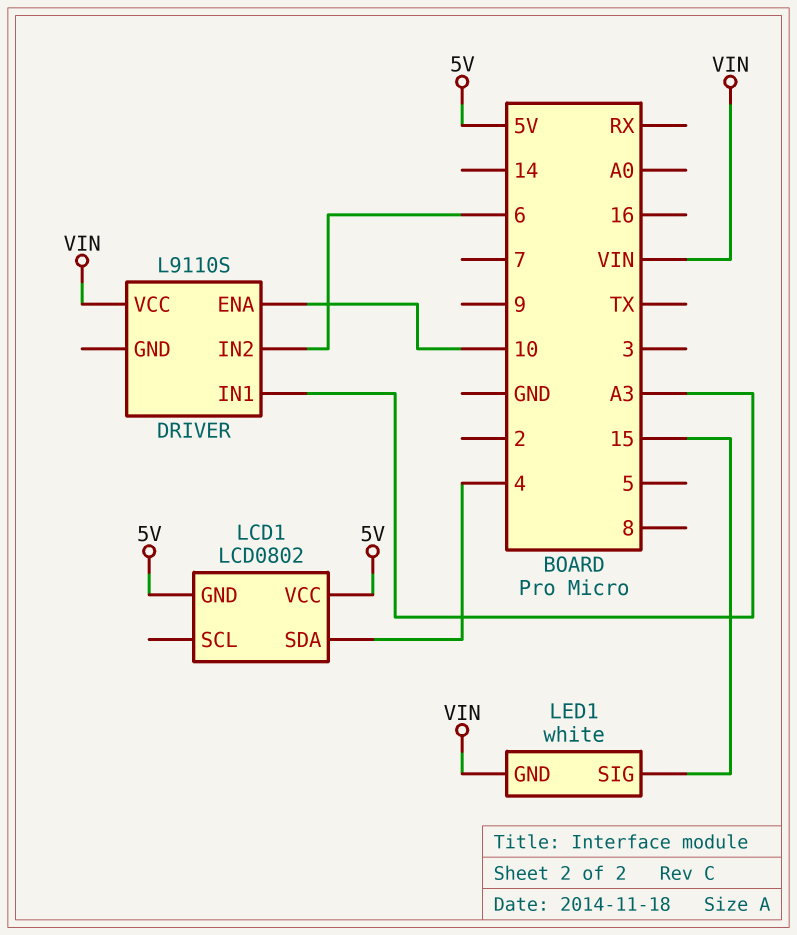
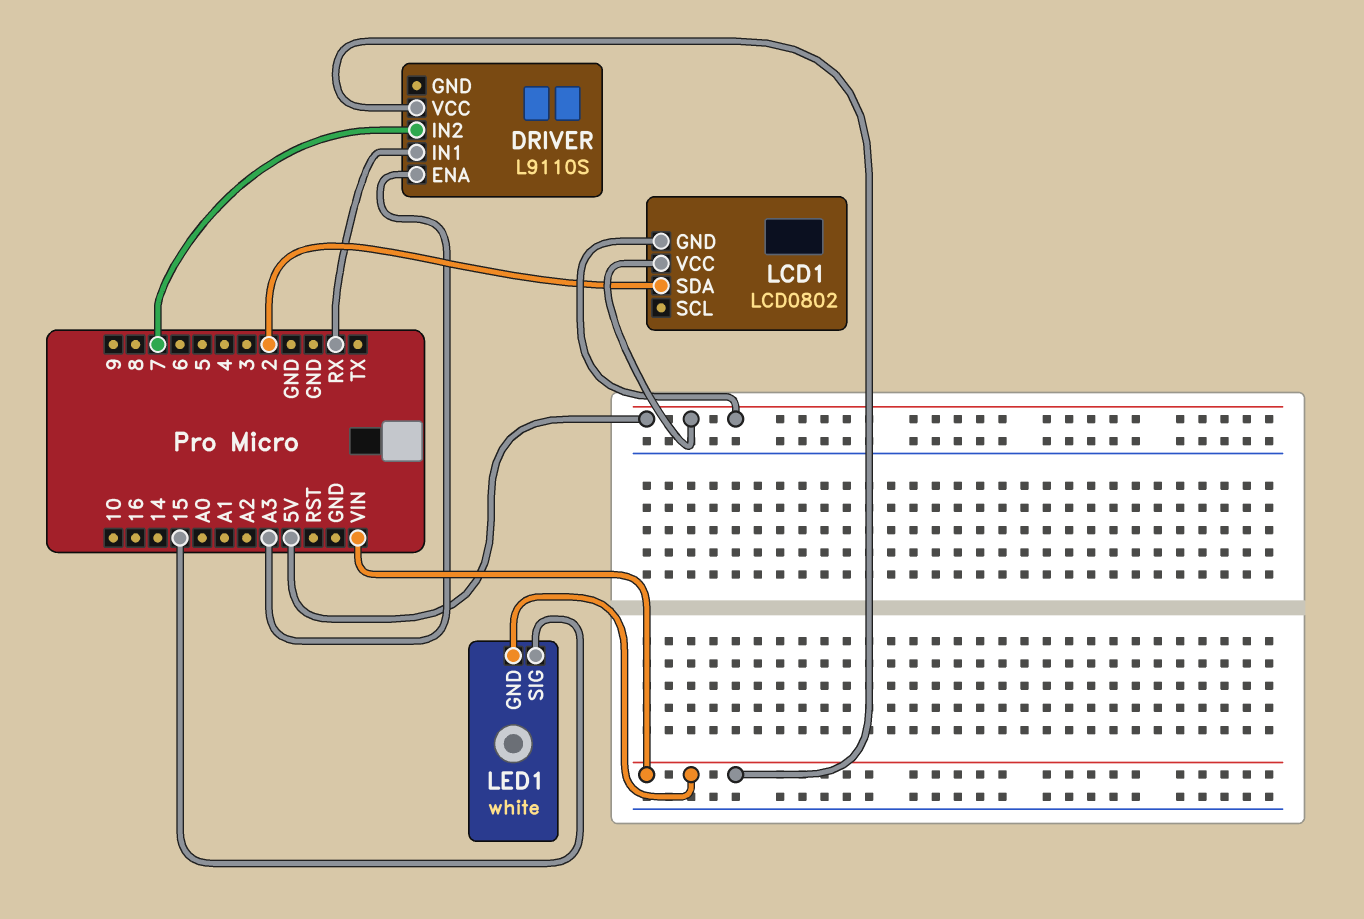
DRIVER pin ENA: 10 -> A3
DRIVER pin IN1: A3 -> RX
DRIVER pin IN2: 6 -> 7
LCD1 pin SDA: 4 -> 2

